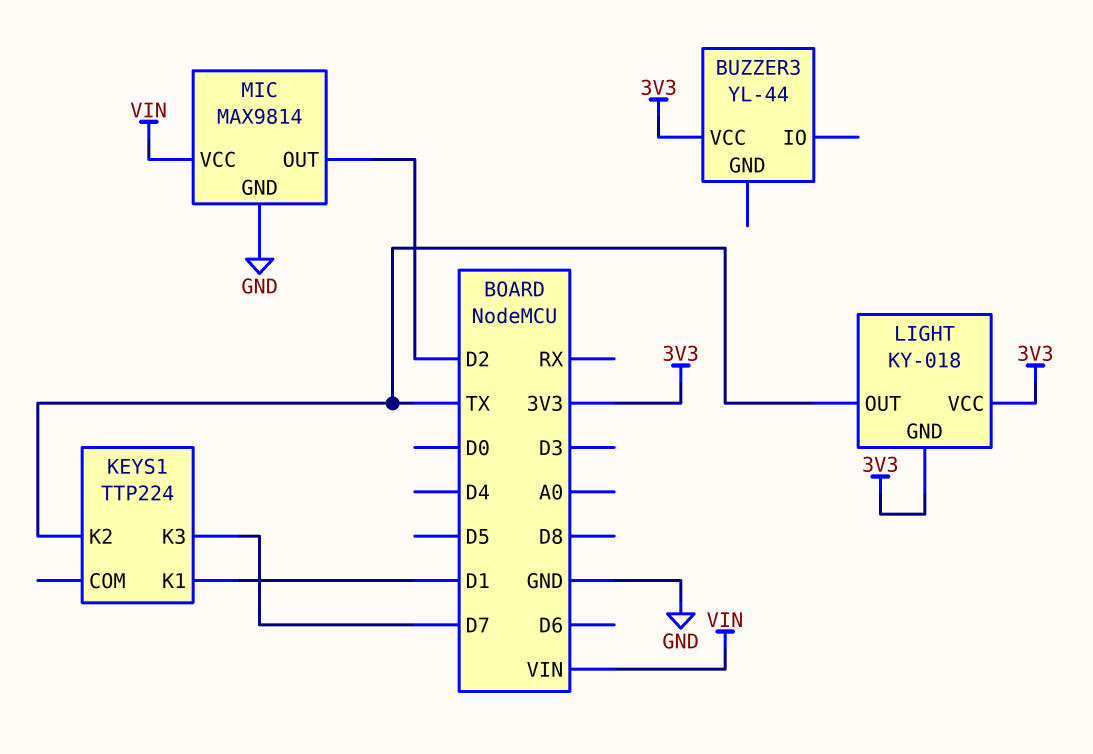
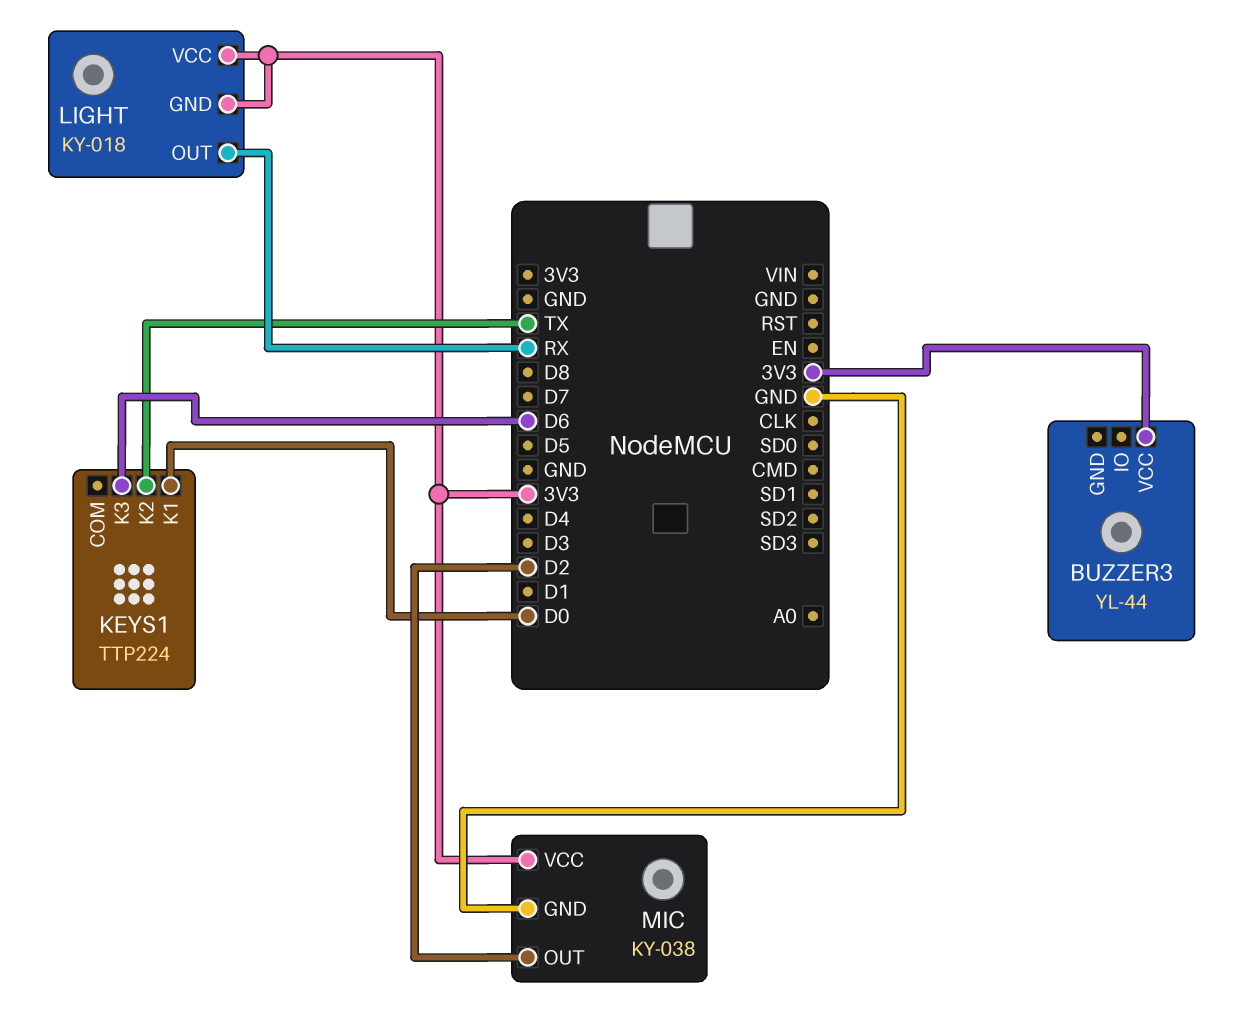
KEYS1 pin K1: D1 -> D0
KEYS1 pin K3: D7 -> D6
LIGHT pin OUT: TX -> RX
MIC: MAX9814 -> KY-038
MIC pin VCC: VIN -> 3V3

